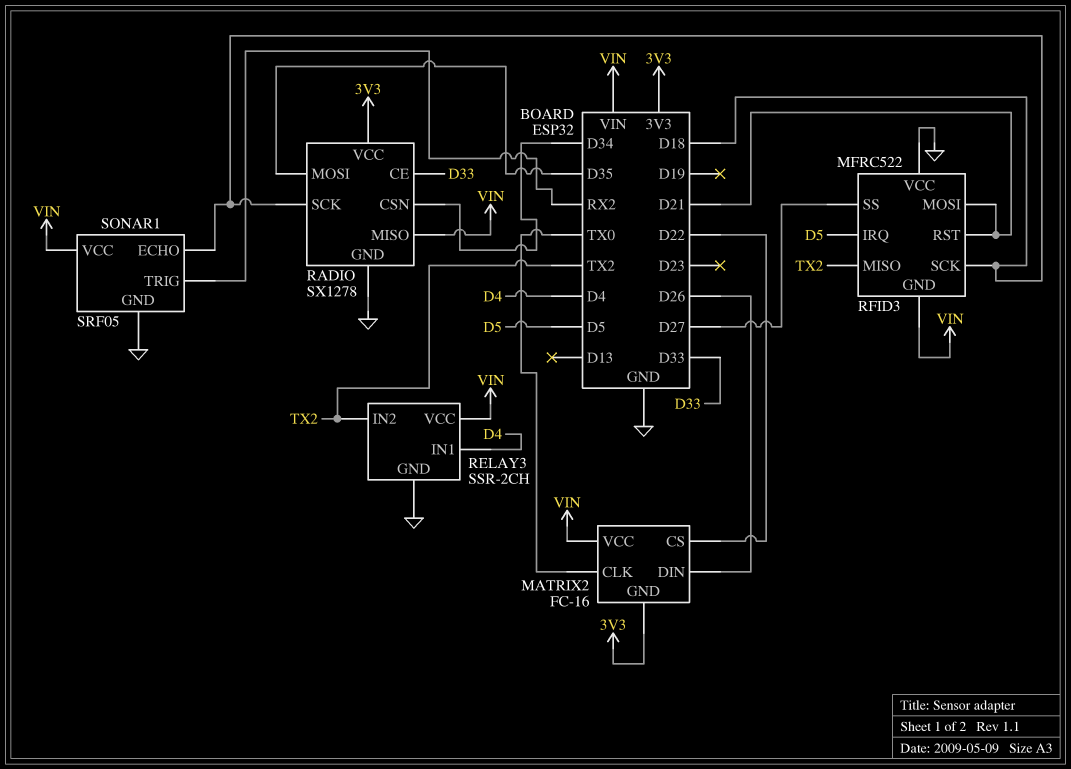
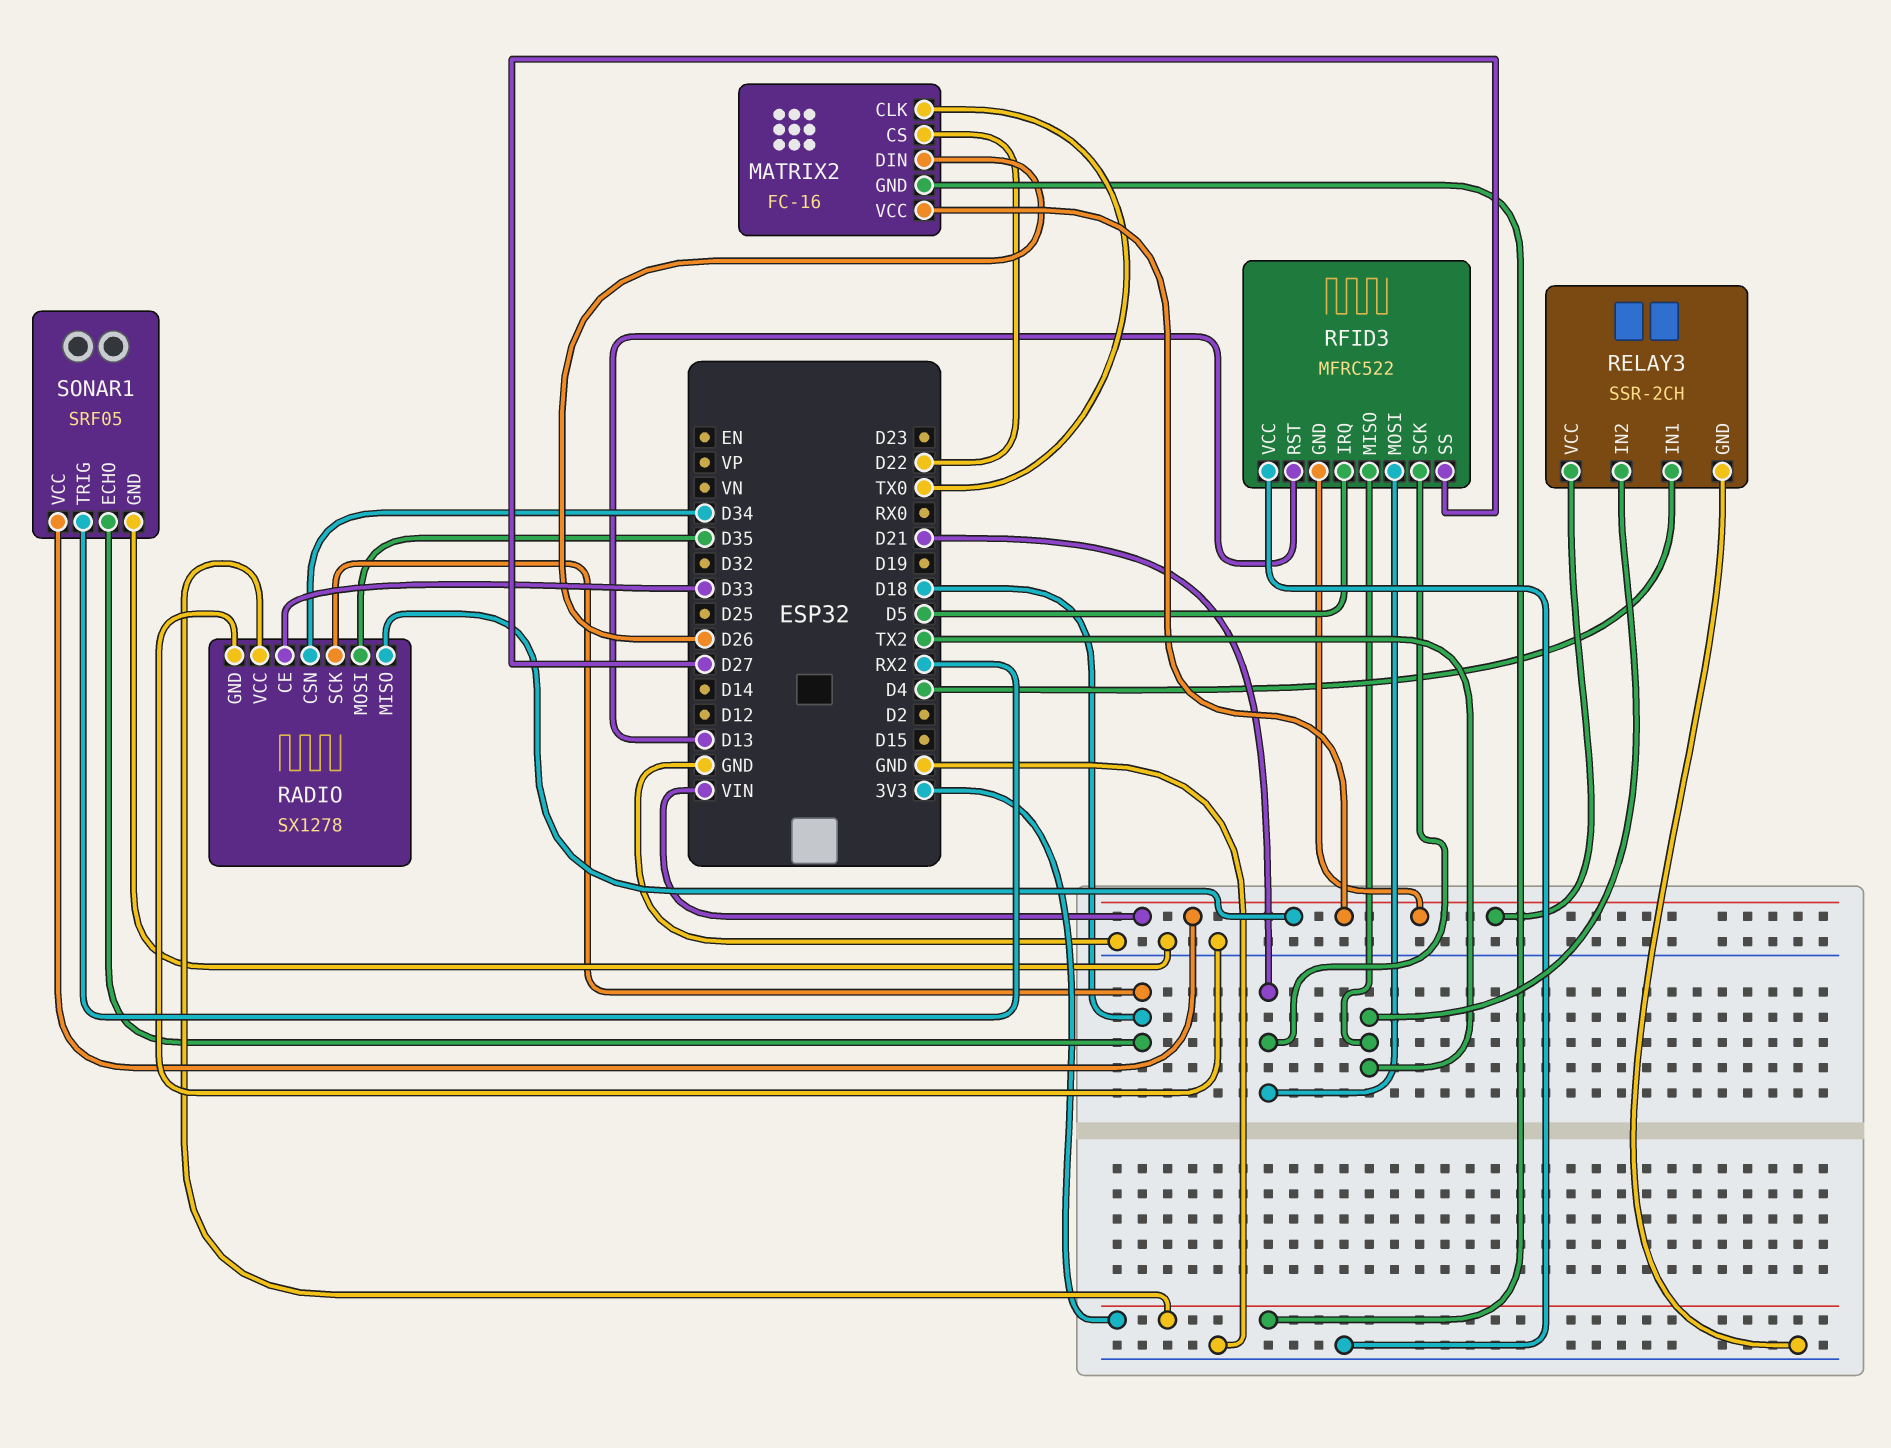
RFID3 pin RST: D21 -> D13
RFID3 pin SCK: D18 -> D21

